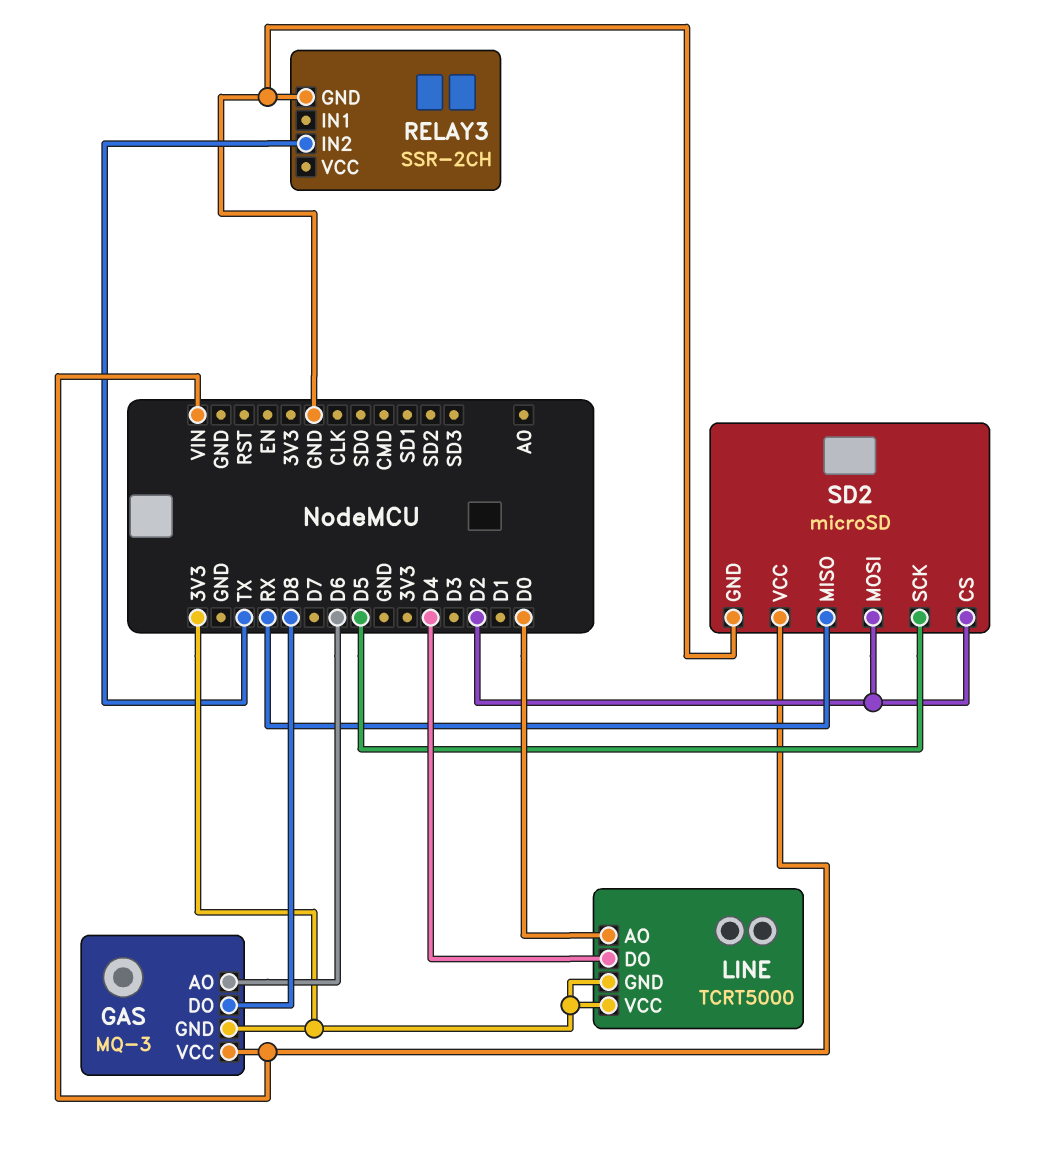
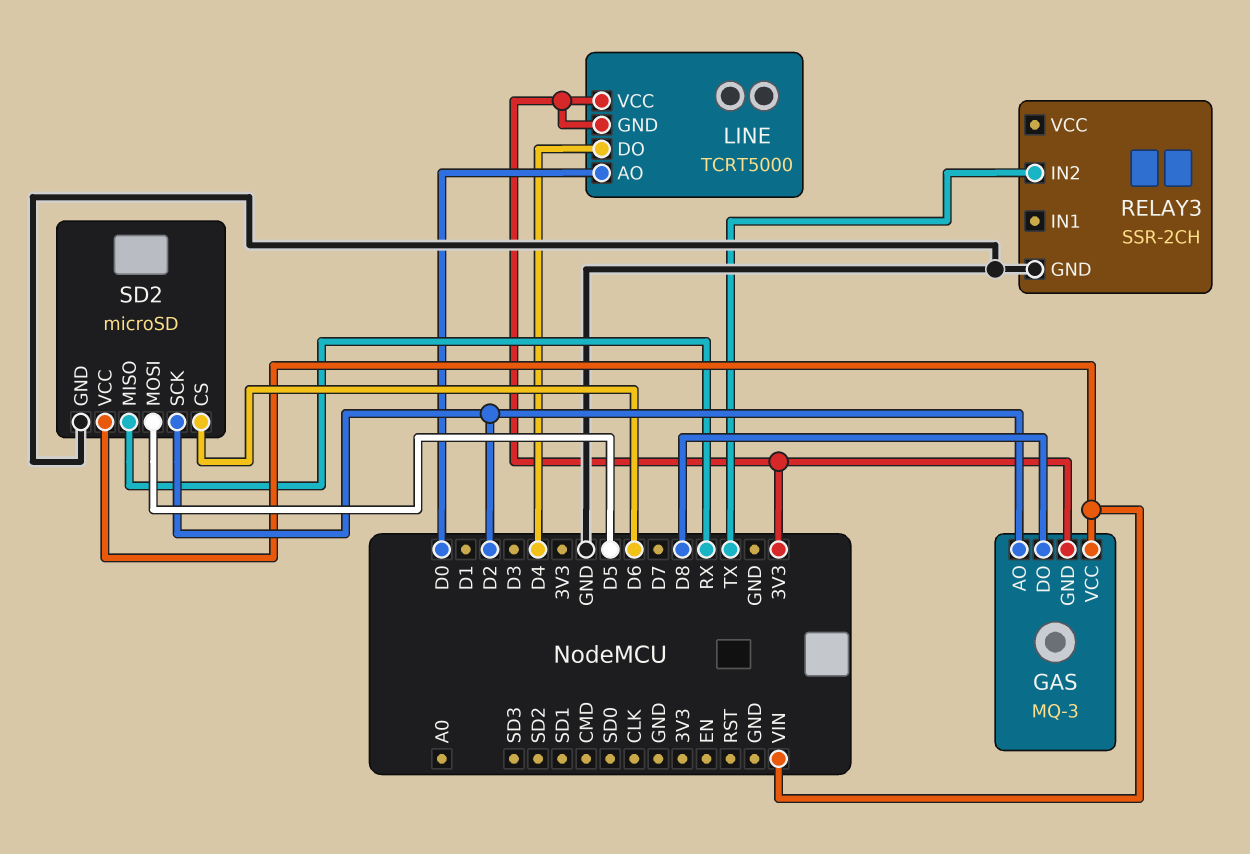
GAS pin AO: D6 -> D2
SD2 pin CS: D2 -> D6
SD2 pin MOSI: D2 -> D5
SD2 pin SCK: D5 -> D2

